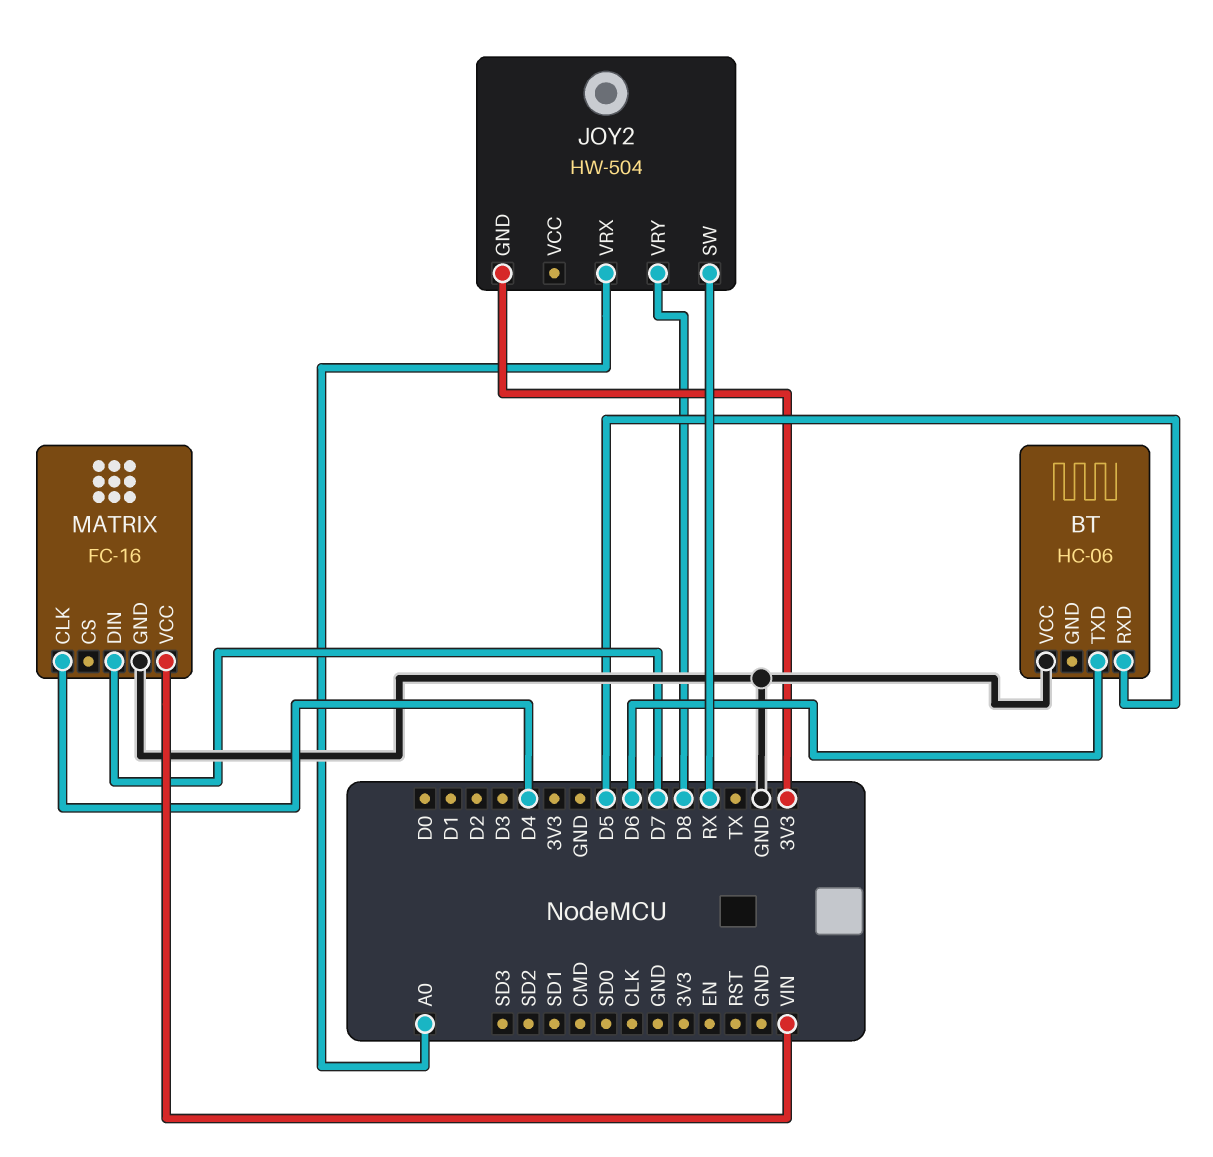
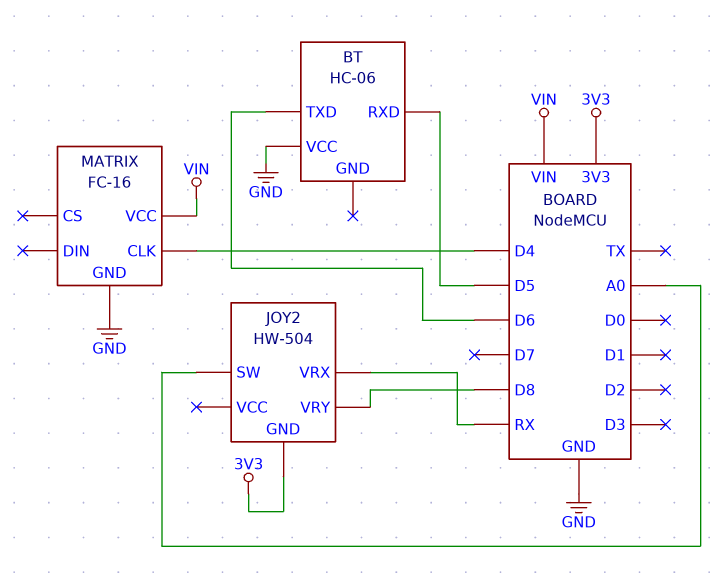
JOY2 pin SW: RX -> A0
JOY2 pin VRX: A0 -> RX
MATRIX pin DIN: D7 -> none

